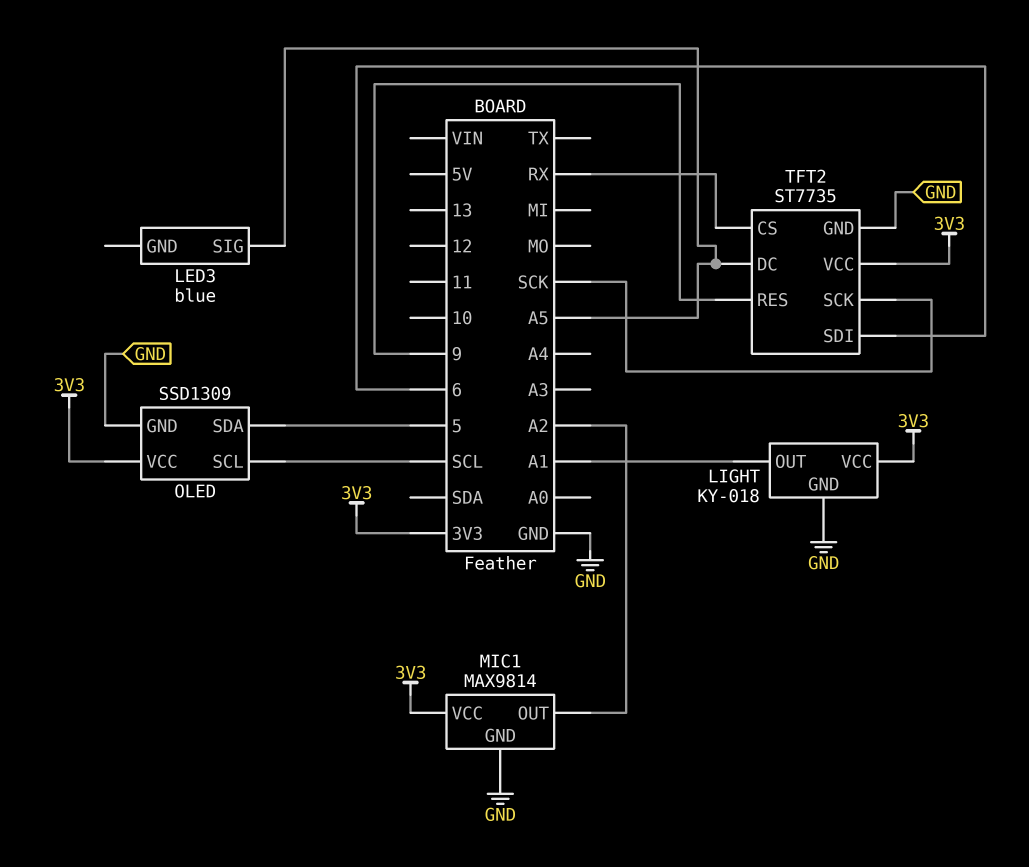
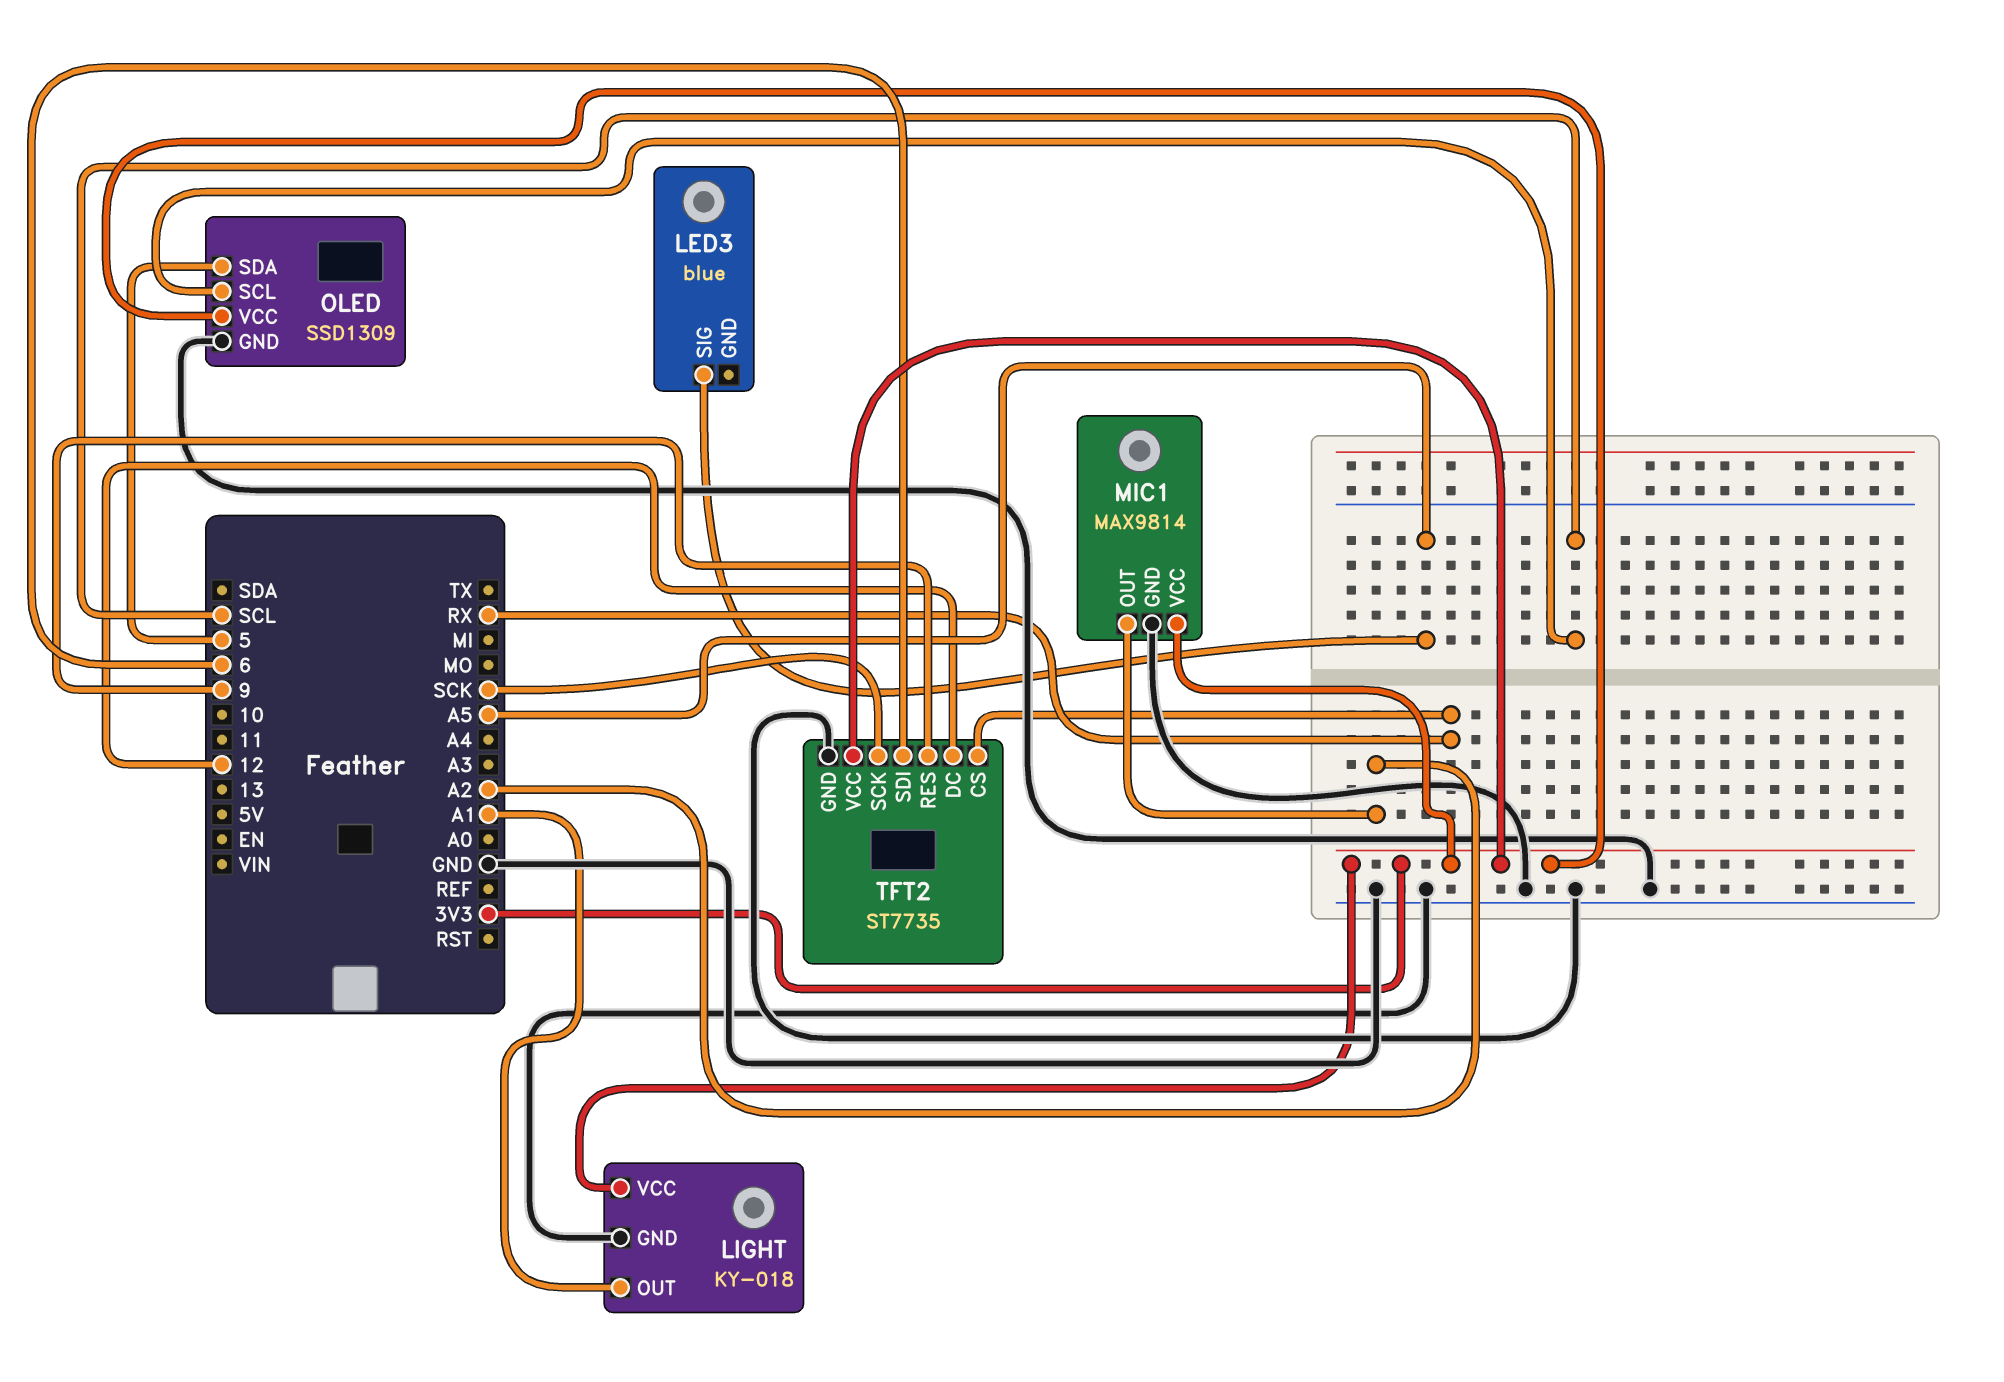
TFT2 pin DC: A5 -> 12

